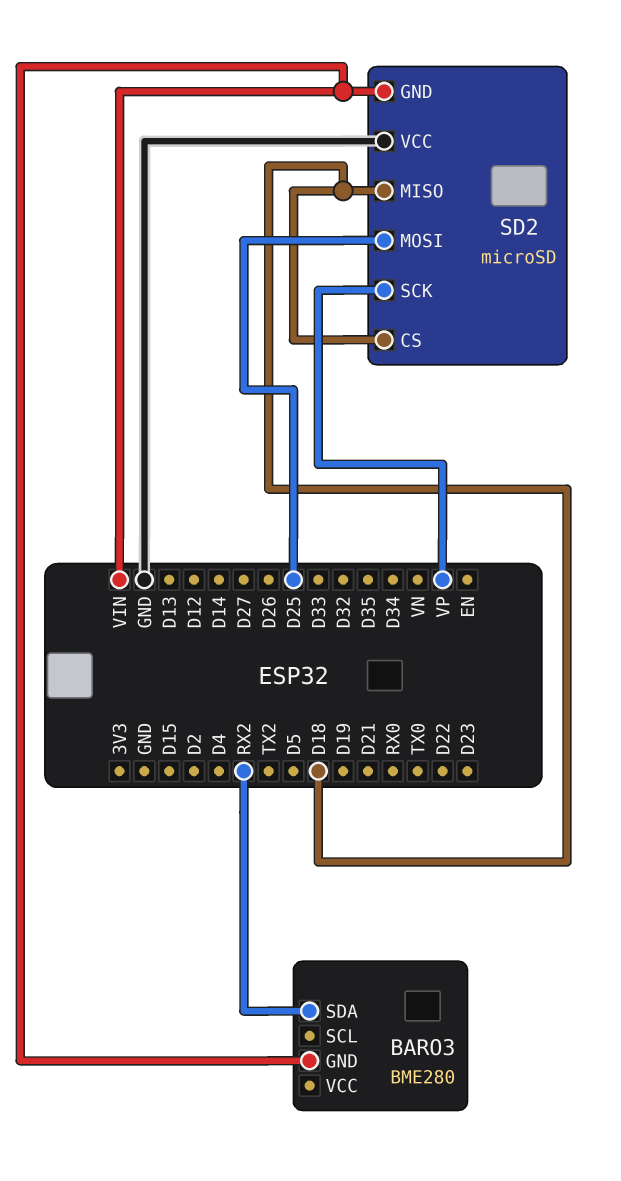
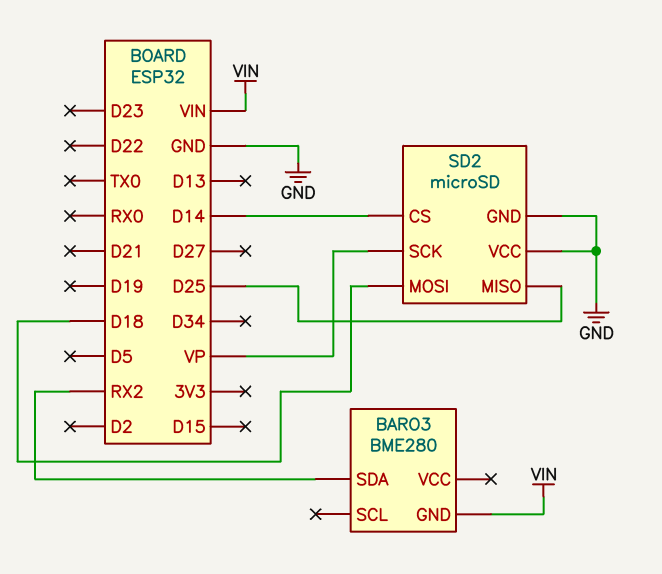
SD2 pin CS: D18 -> D14
SD2 pin GND: VIN -> GND
SD2 pin MISO: D18 -> D25
SD2 pin MOSI: D25 -> D18

